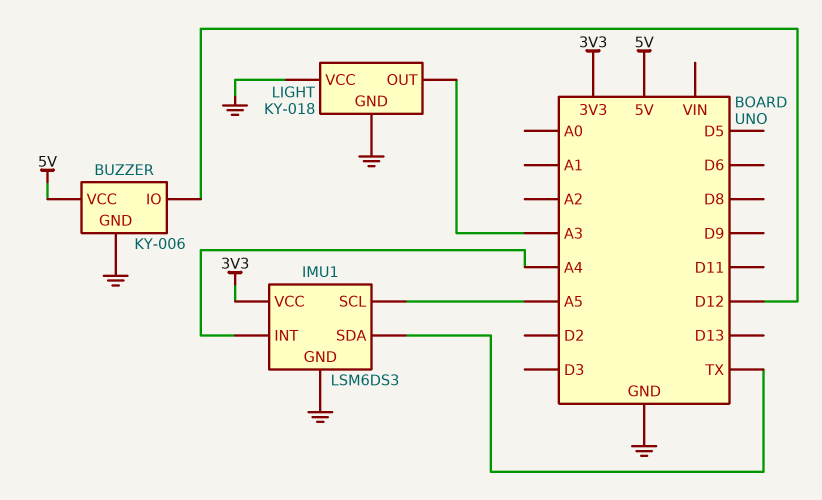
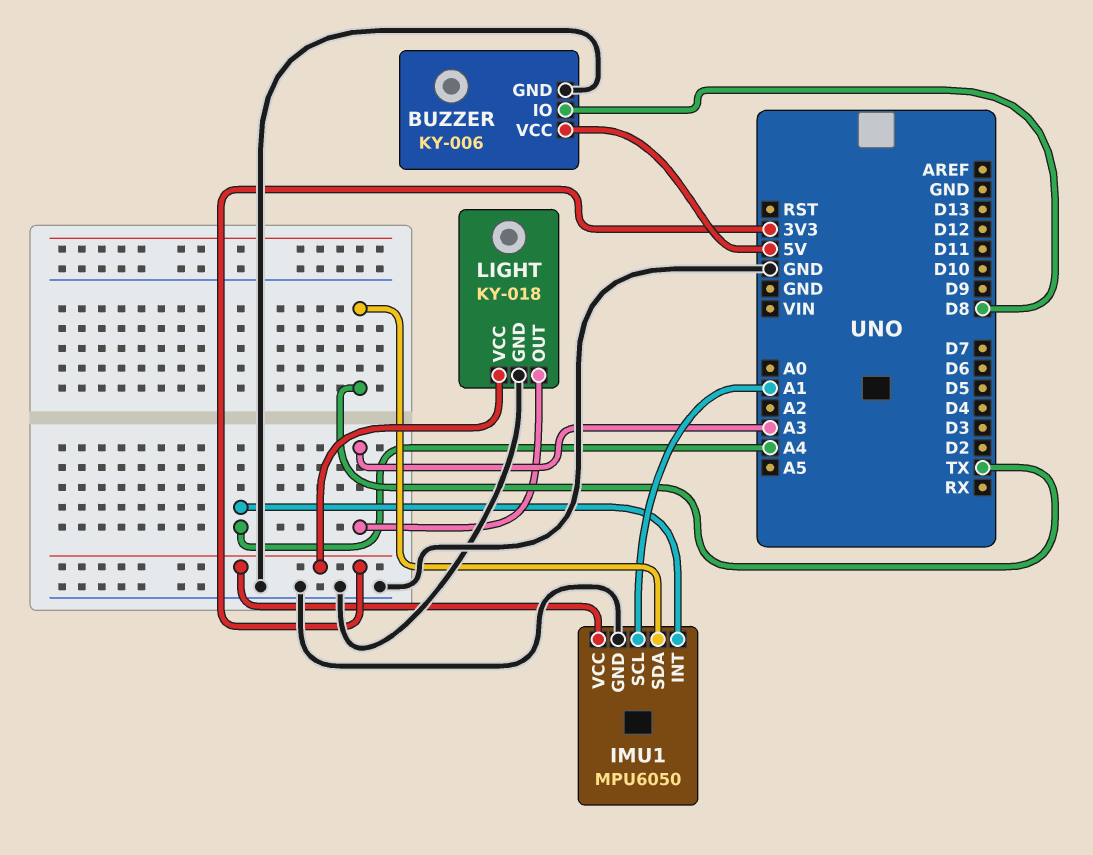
BUZZER pin IO: D12 -> D8
IMU1: LSM6DS3 -> MPU6050
IMU1 pin SCL: A5 -> A1
LIGHT pin VCC: GND -> 3V3

